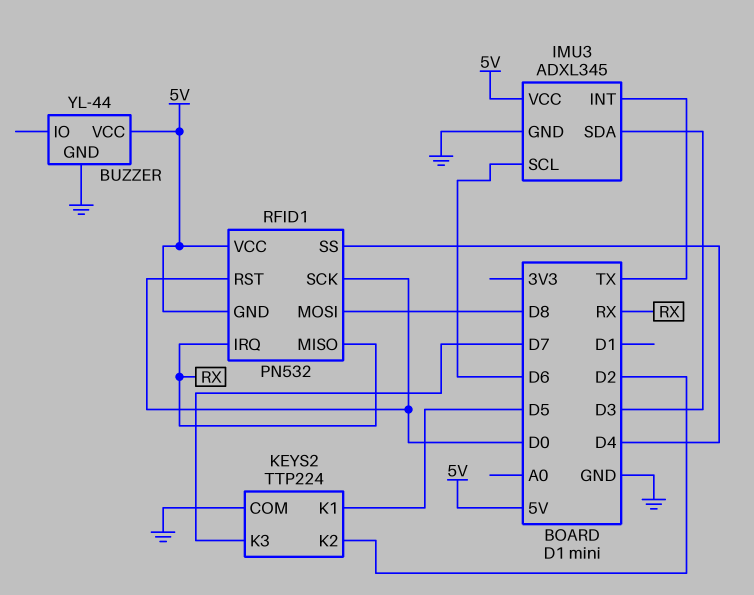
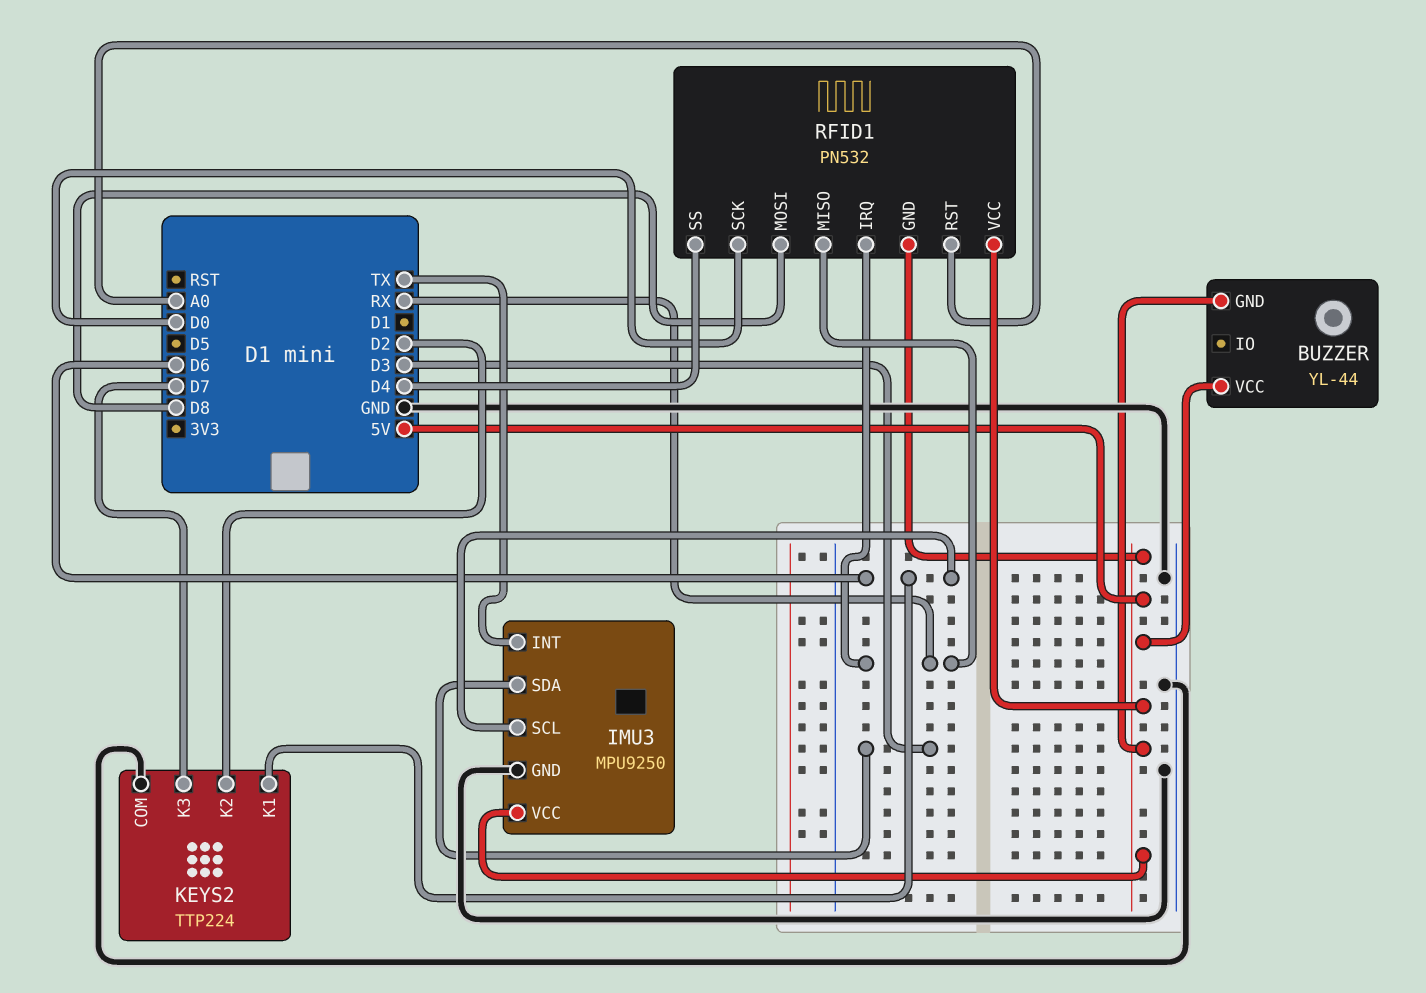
BUZZER pin GND: GND -> 5V
IMU3: ADXL345 -> MPU9250
KEYS2 pin K1: D5 -> D6
RFID1 pin RST: D0 -> A0

